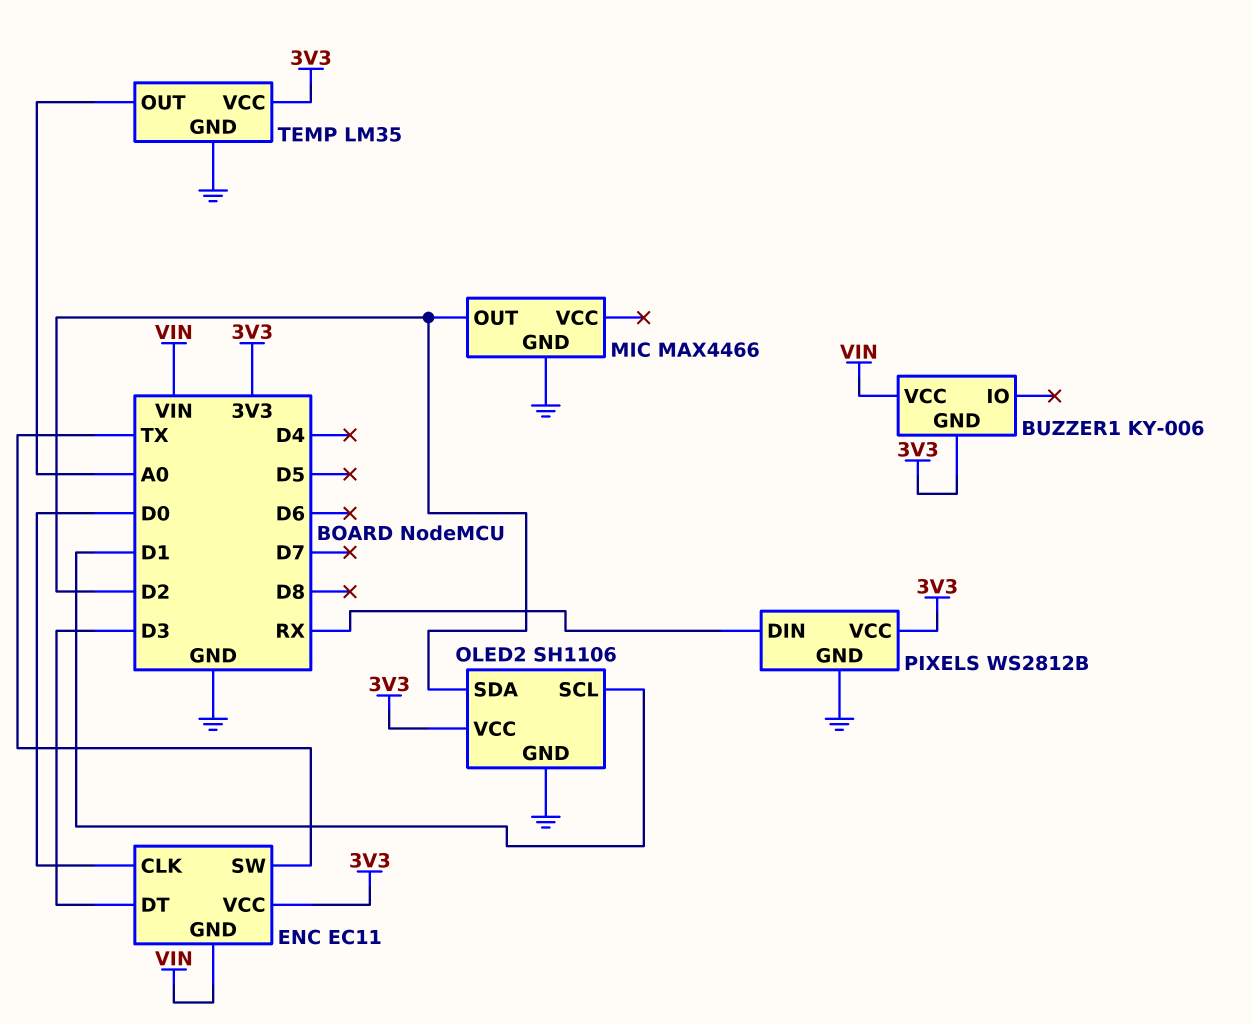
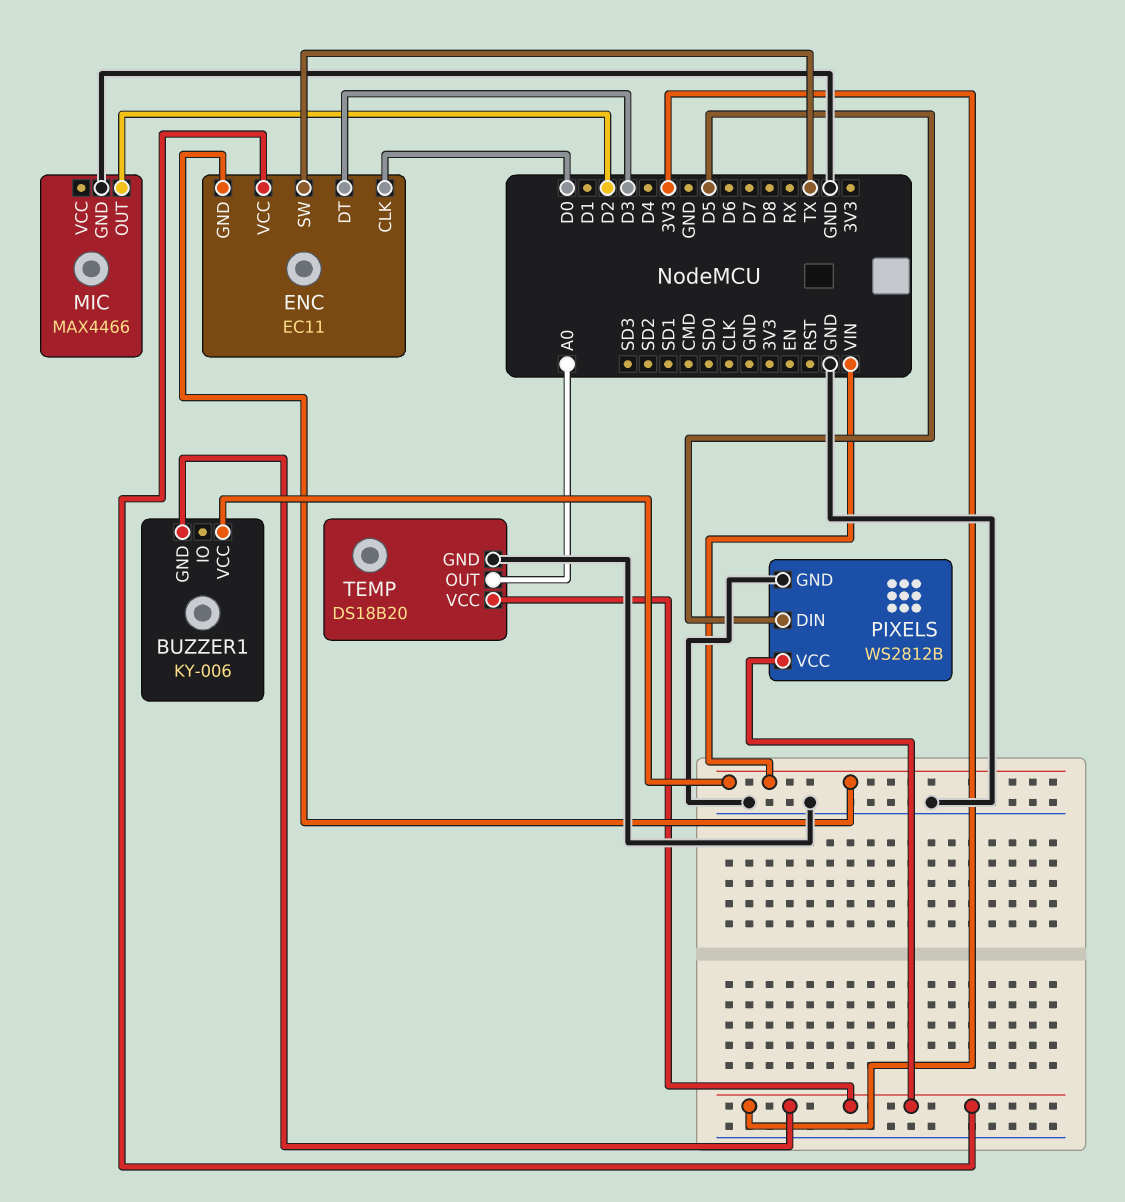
OLED2: SH1106 -> none
OLED2 pin GND: GND -> none
OLED2 pin SCL: D1 -> none
OLED2 pin SDA: D2 -> none
OLED2 pin VCC: 3V3 -> none
PIXELS pin DIN: RX -> D5
TEMP: LM35 -> DS18B20

